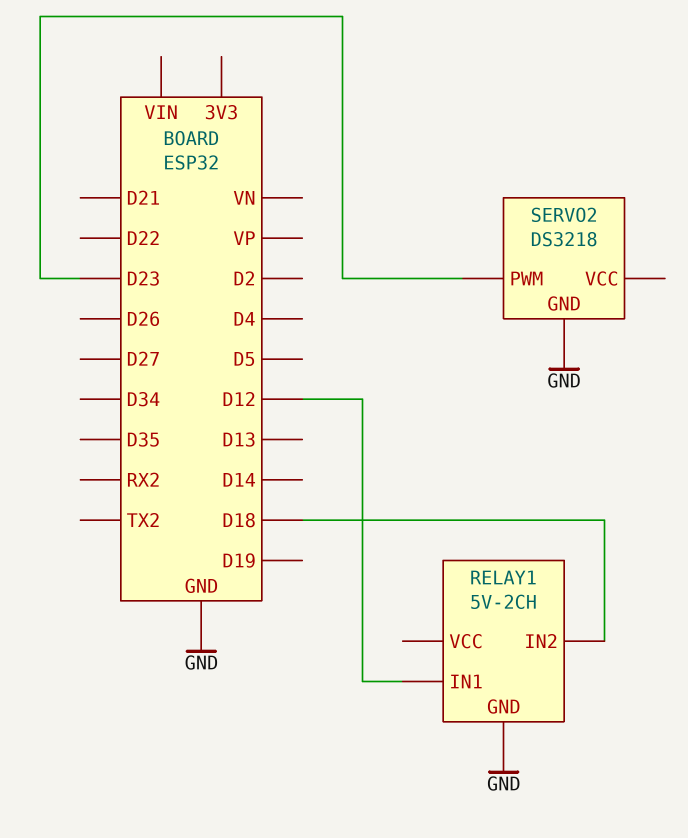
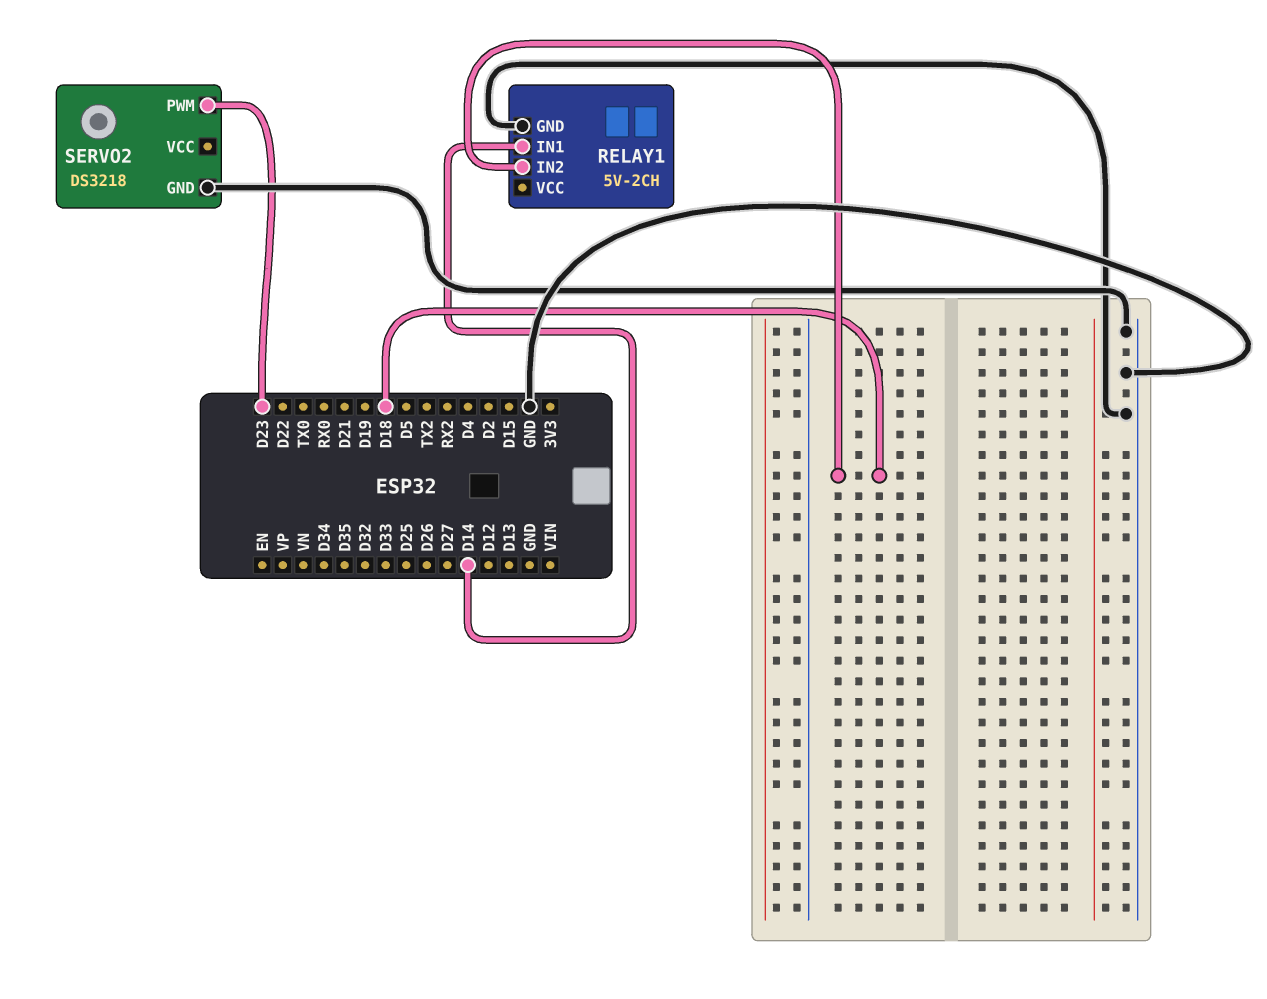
RELAY1 pin IN1: D12 -> D14

